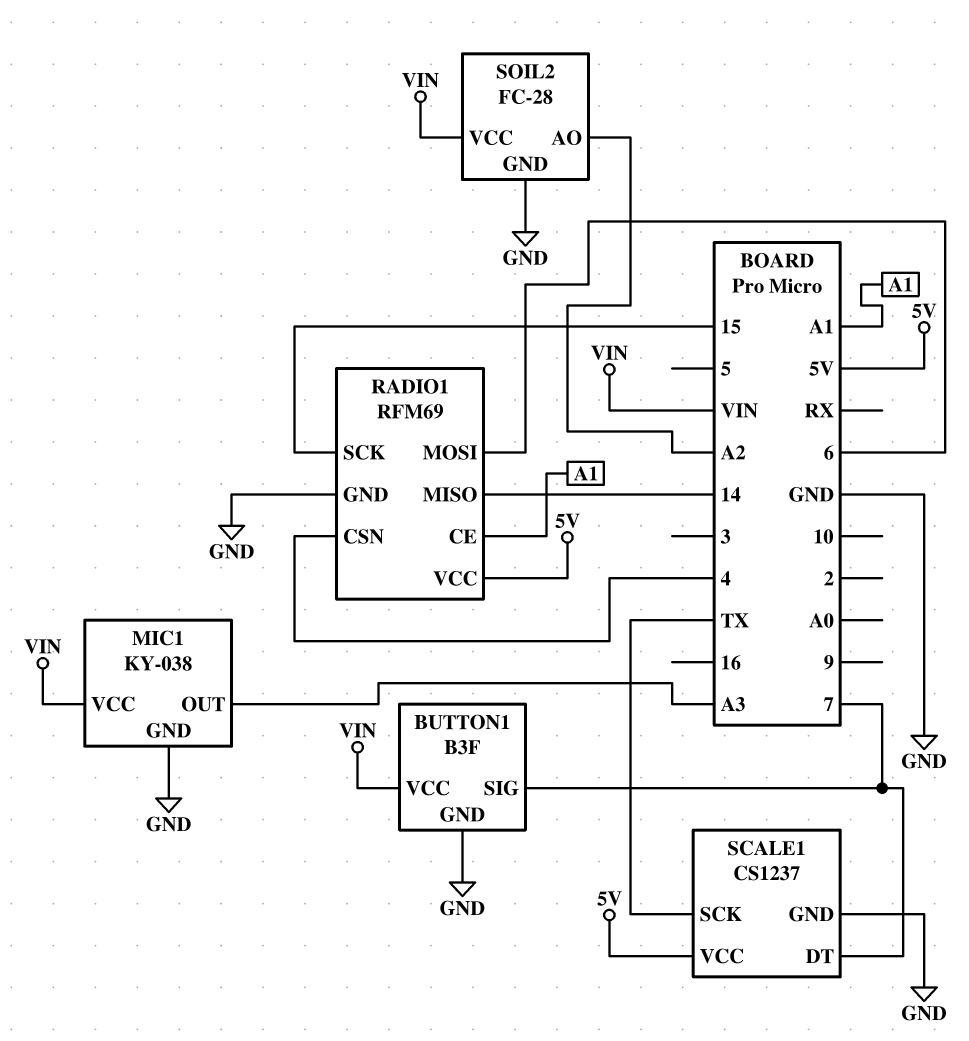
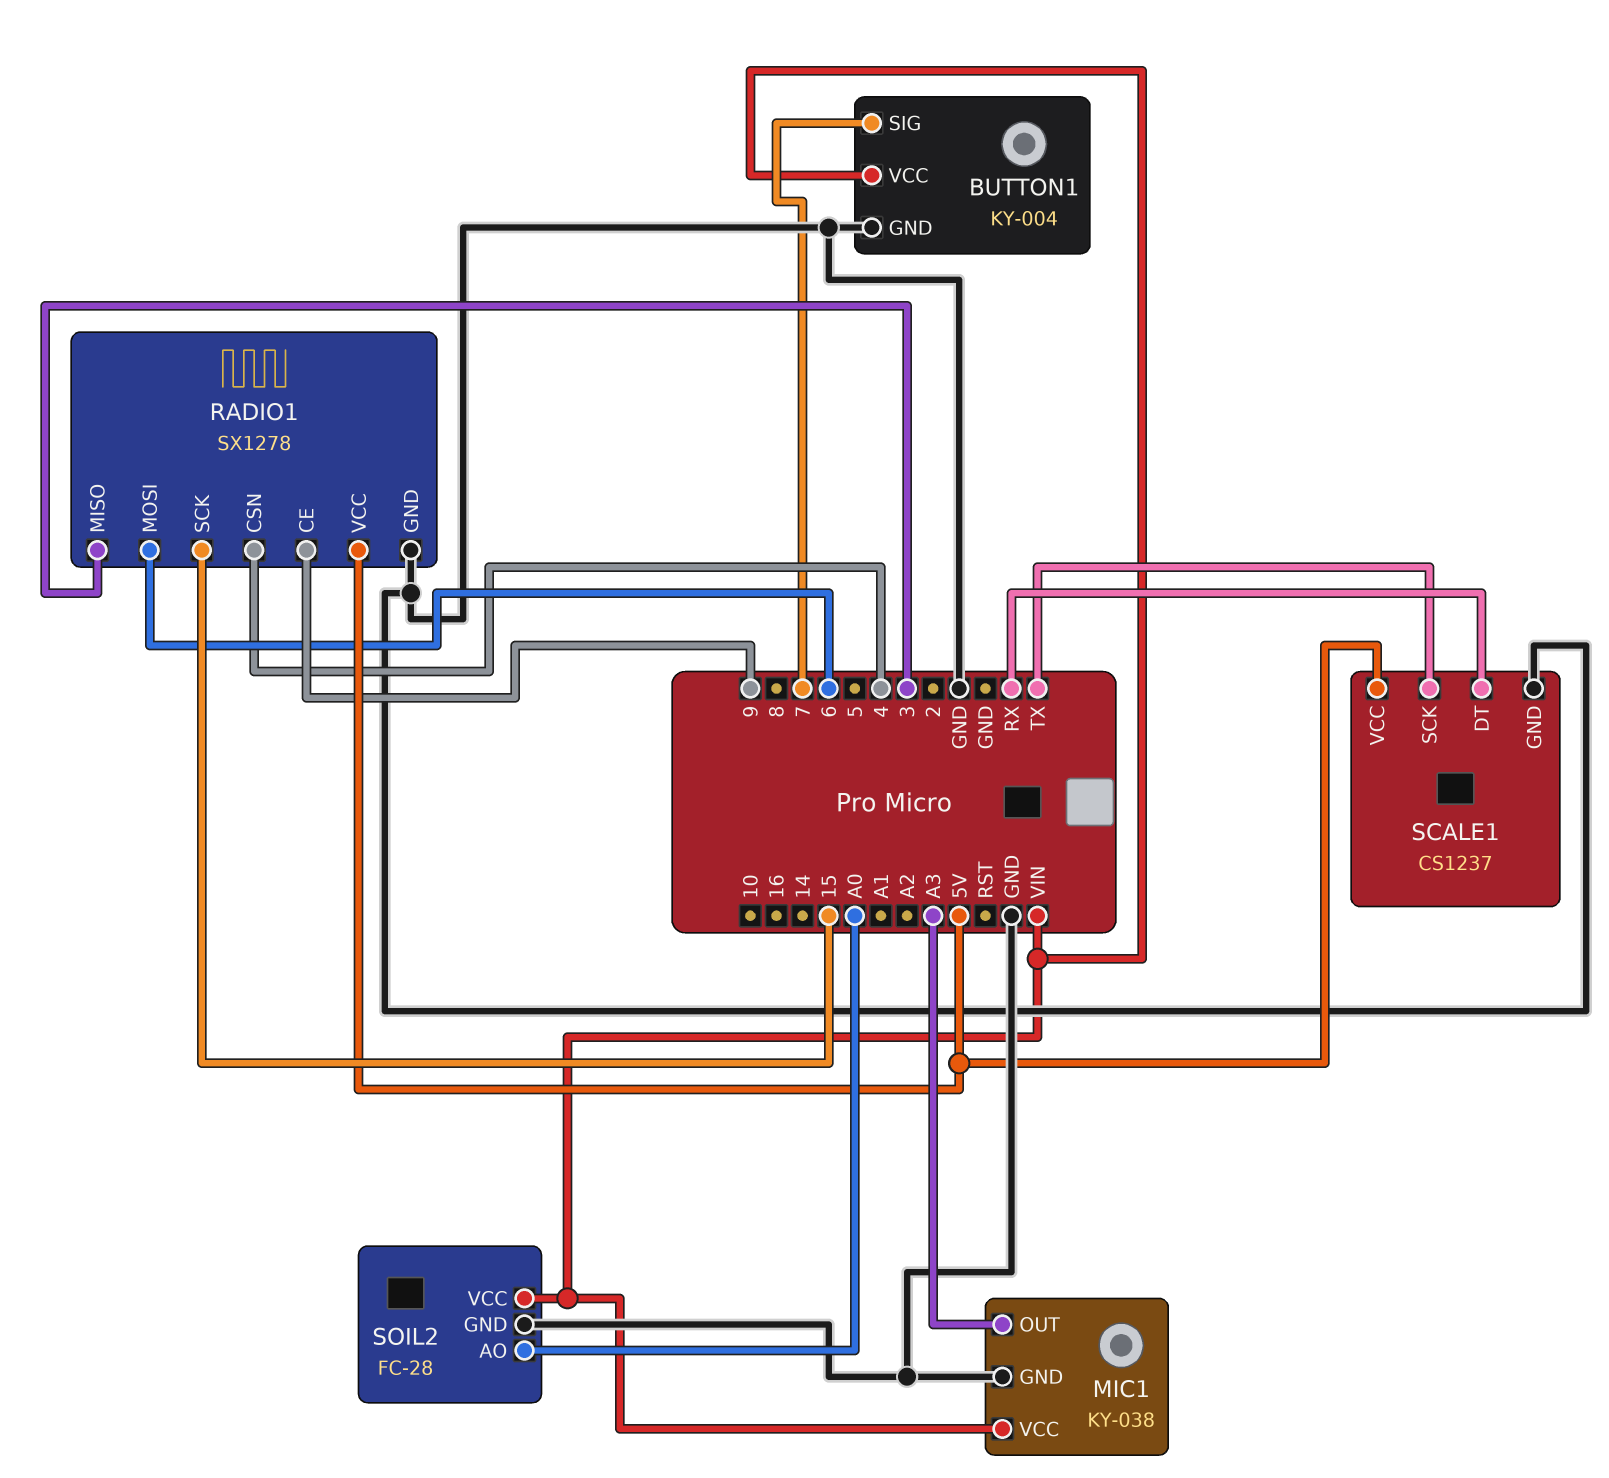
BUTTON1: B3F -> KY-004
RADIO1: RFM69 -> SX1278
RADIO1 pin CE: A1 -> 9
RADIO1 pin MISO: 14 -> 3
SCALE1 pin DT: 7 -> RX
SOIL2 pin AO: A2 -> A0

